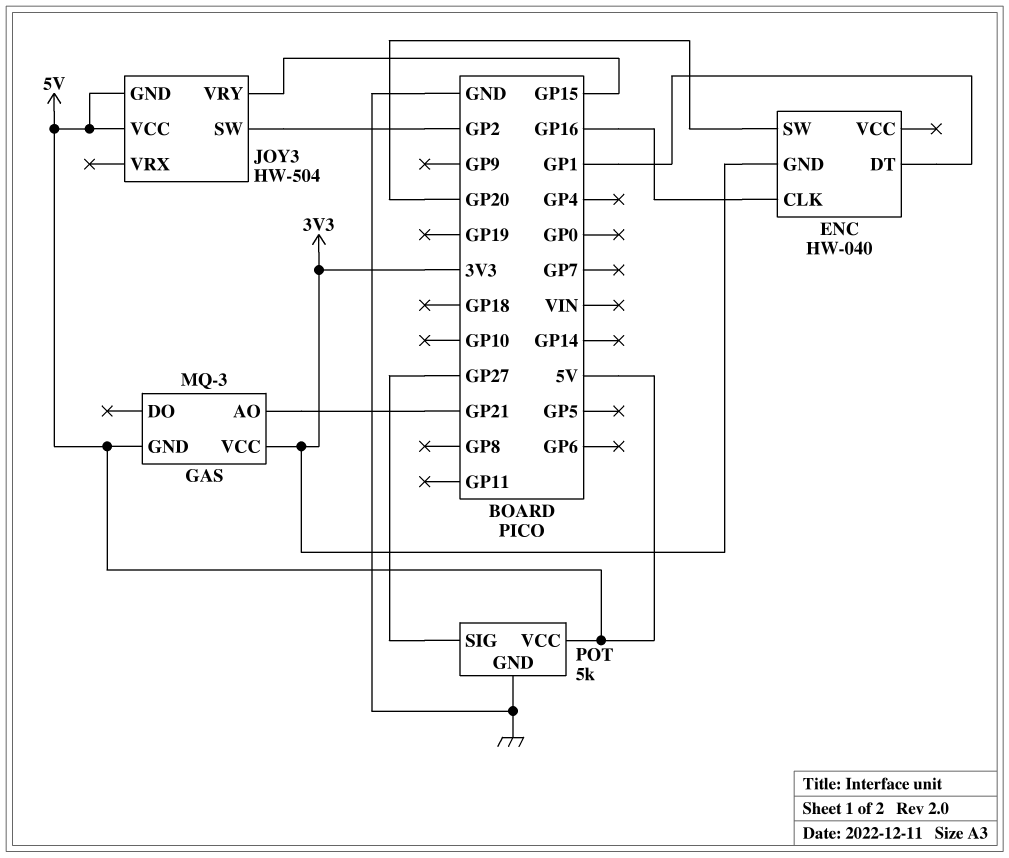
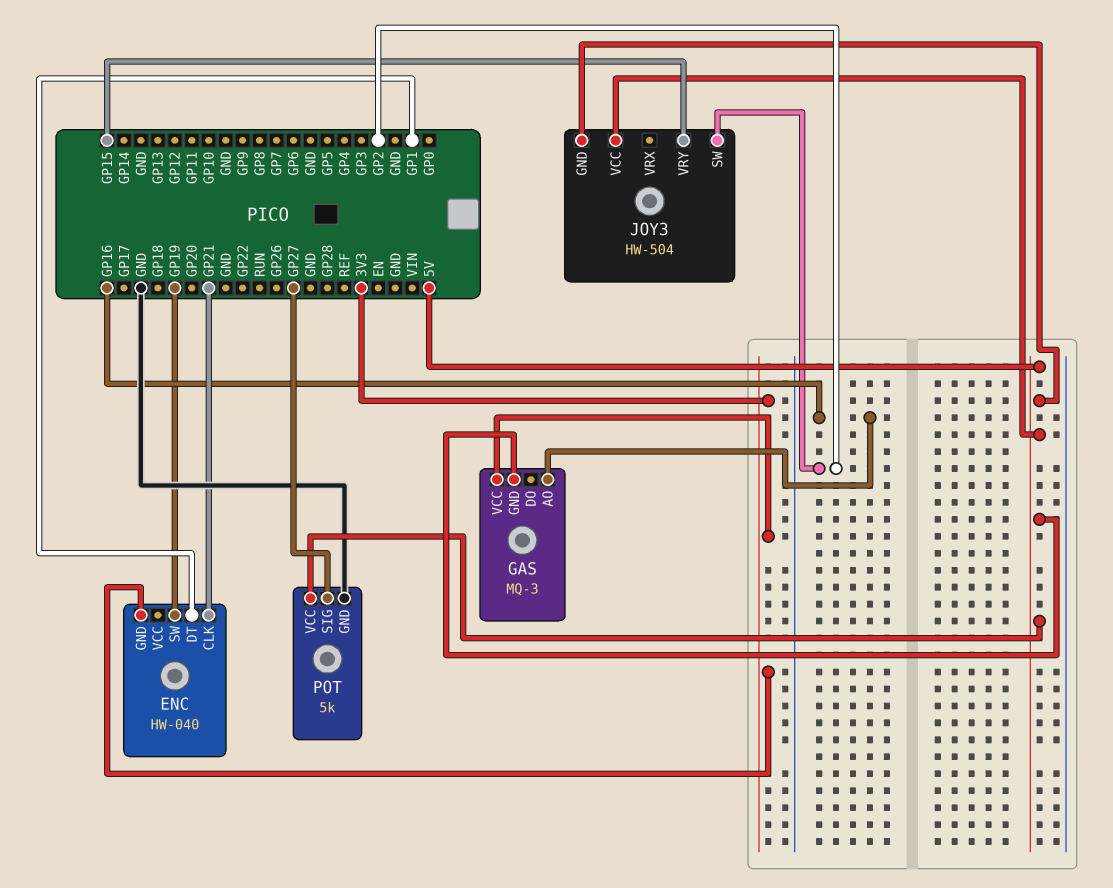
ENC pin CLK: GP16 -> GP21
ENC pin SW: GP20 -> GP19
GAS pin AO: GP21 -> GP16

